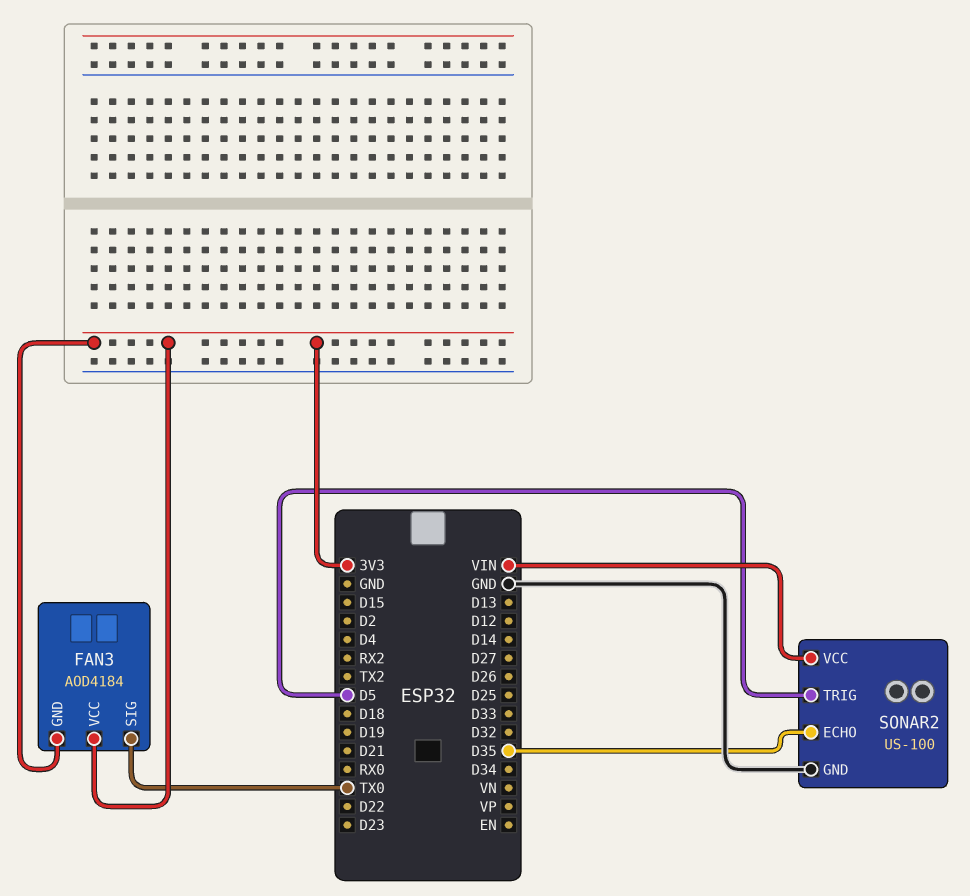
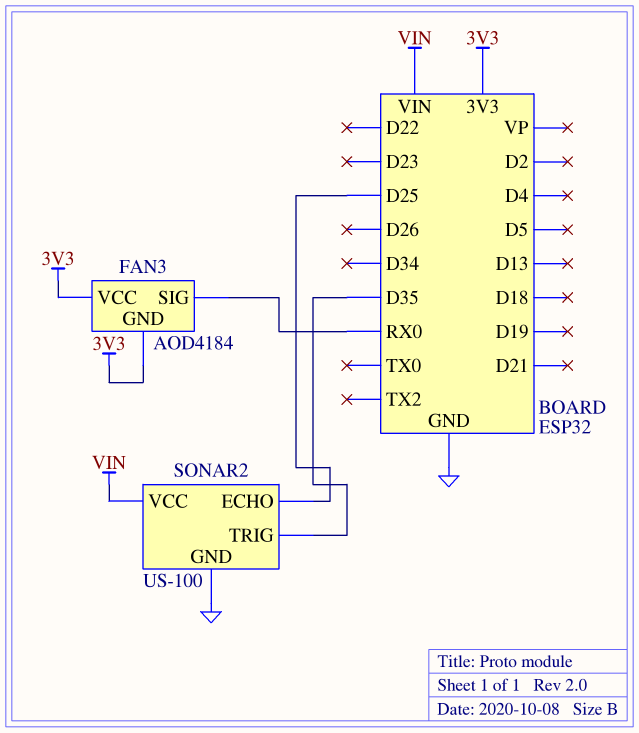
FAN3 pin SIG: TX0 -> RX0
SONAR2 pin ECHO: D35 -> D25
SONAR2 pin TRIG: D5 -> D35

